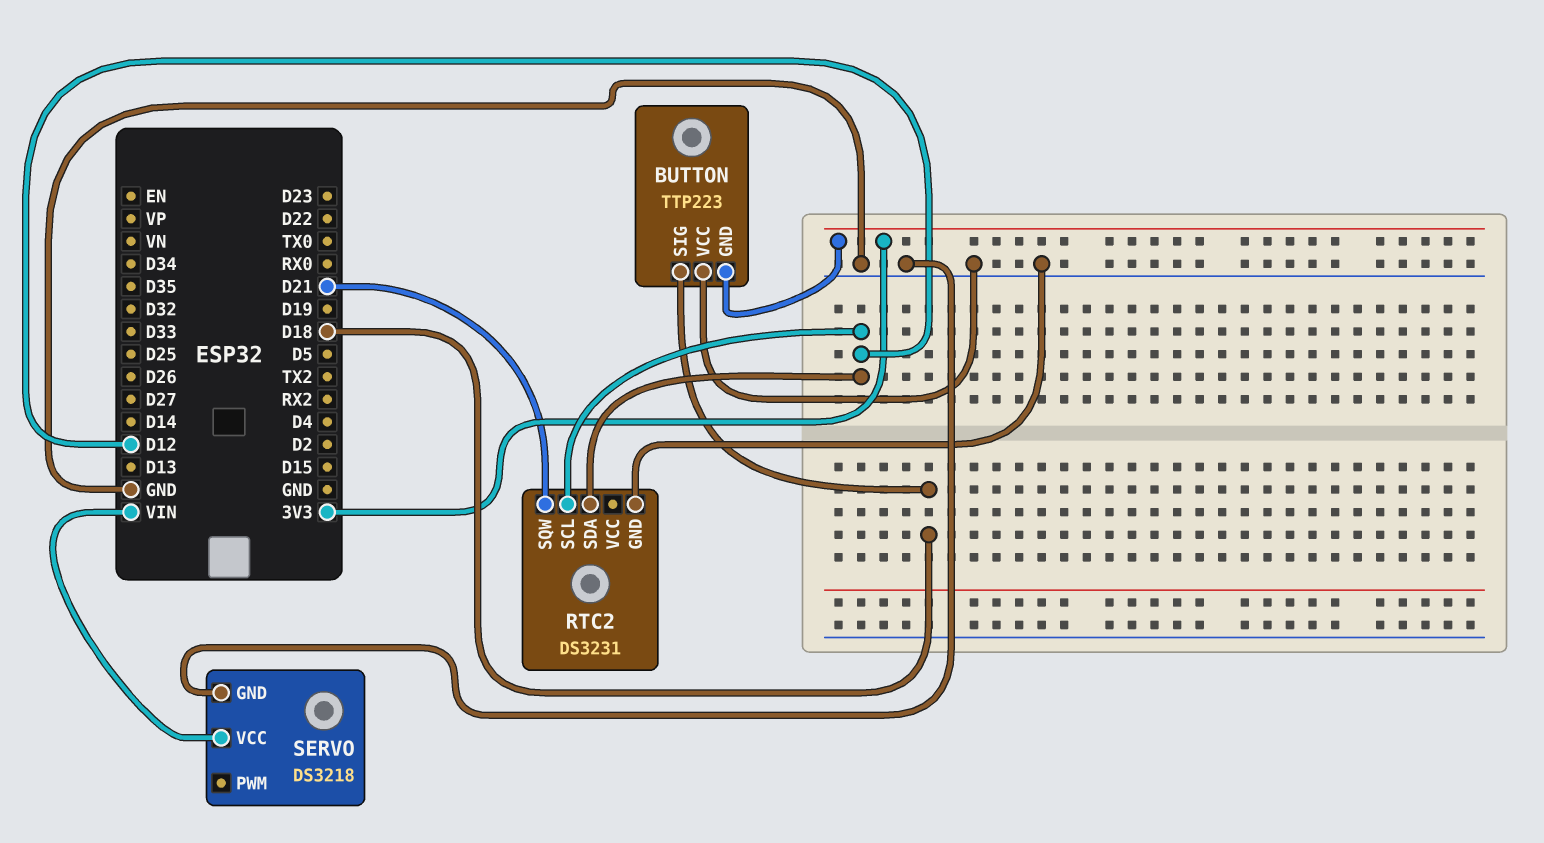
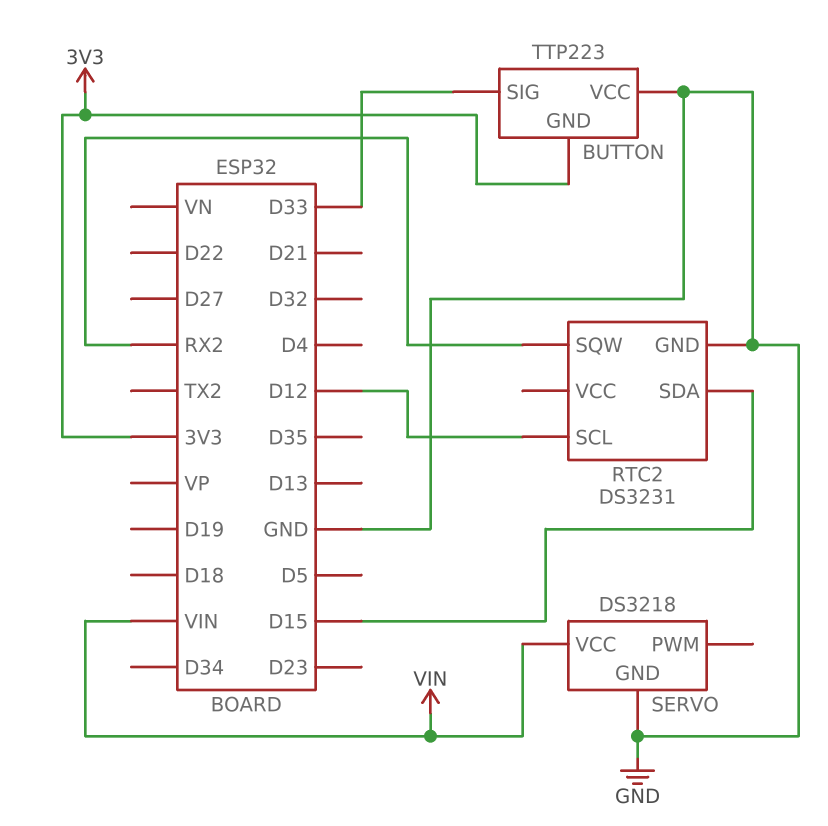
BUTTON pin SIG: D18 -> D33
RTC2 pin SDA: D12 -> D15
RTC2 pin SQW: D21 -> RX2

